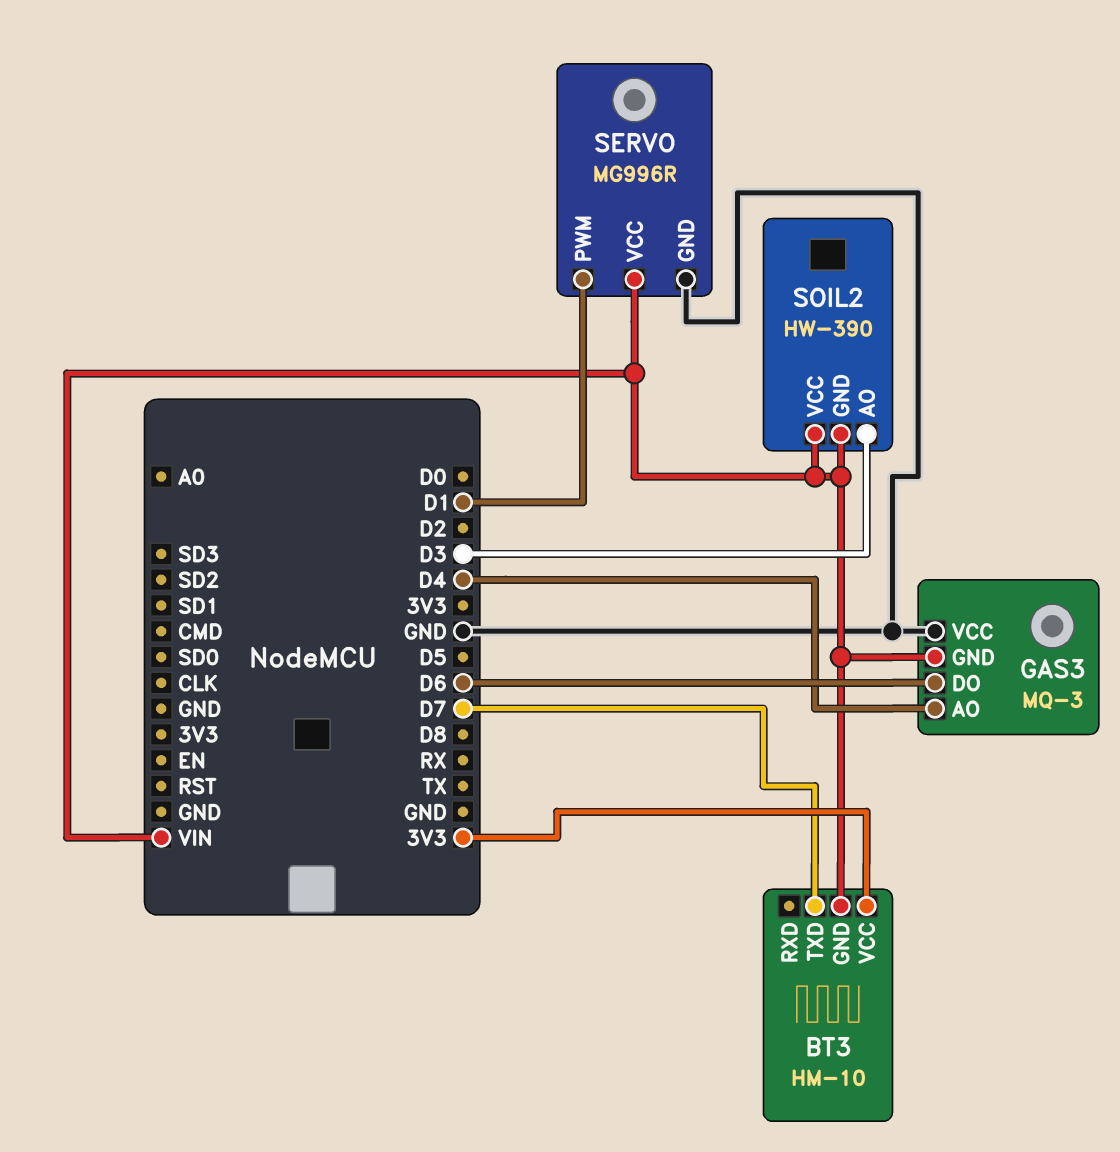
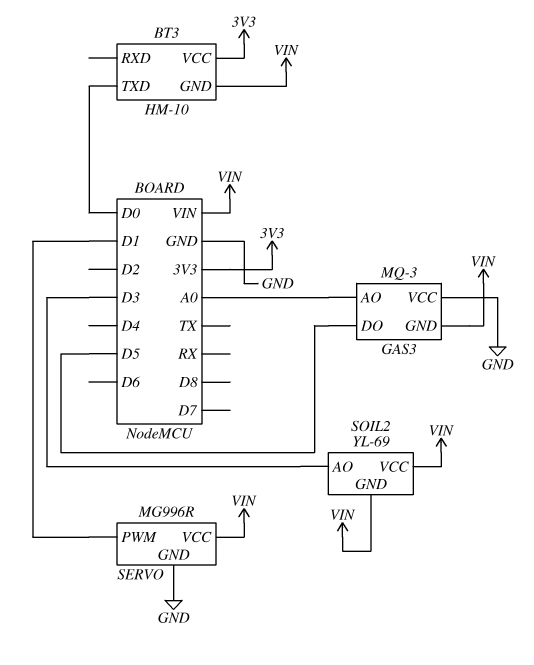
BT3 pin TXD: D7 -> D0
GAS3 pin AO: D4 -> A0
GAS3 pin DO: D6 -> D5
SOIL2: HW-390 -> YL-69

